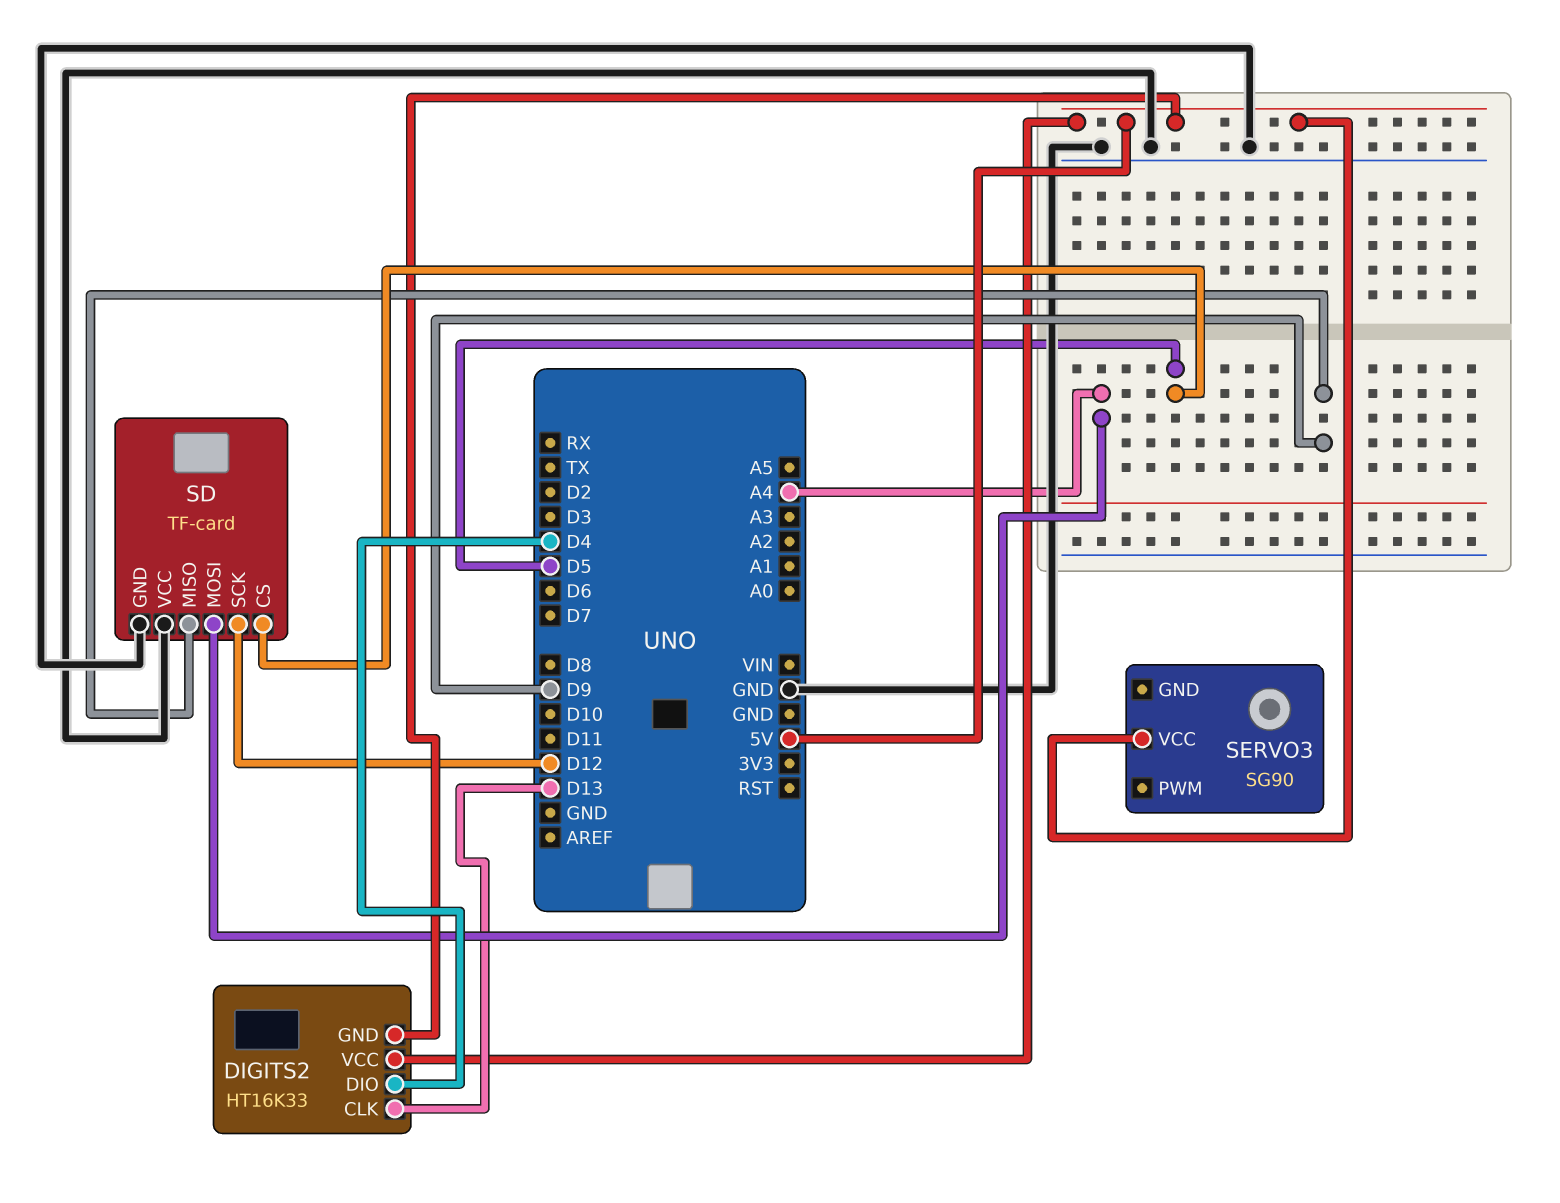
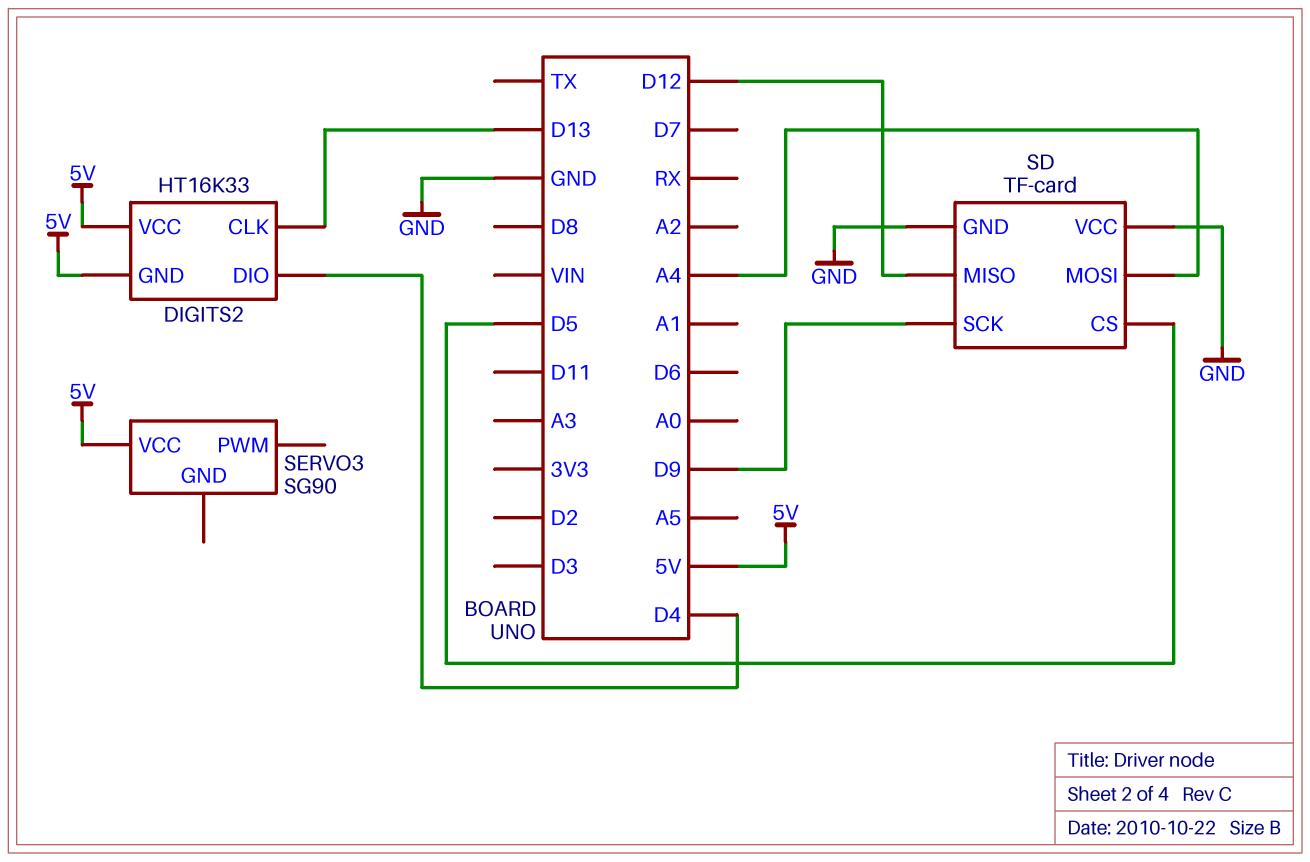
SD pin MISO: D9 -> D12
SD pin SCK: D12 -> D9

